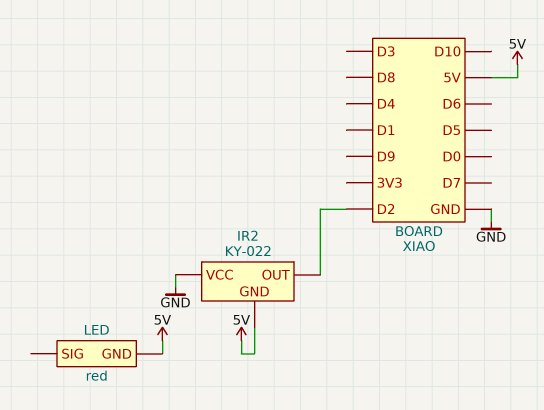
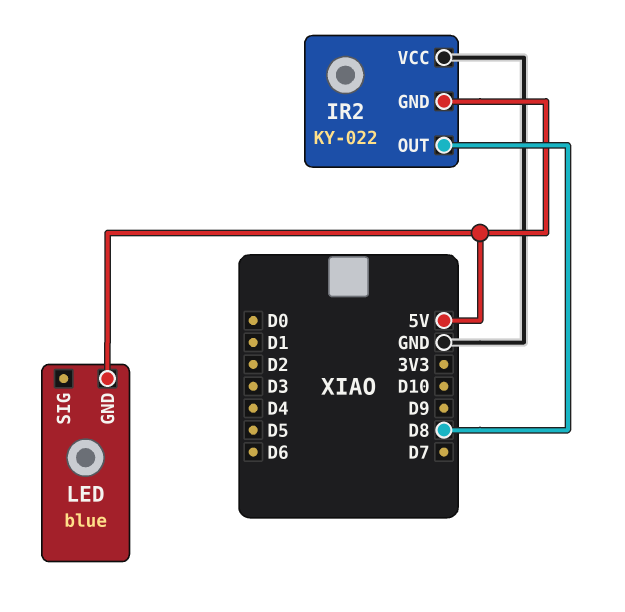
IR2 pin OUT: D2 -> D8
LED: red -> blue

